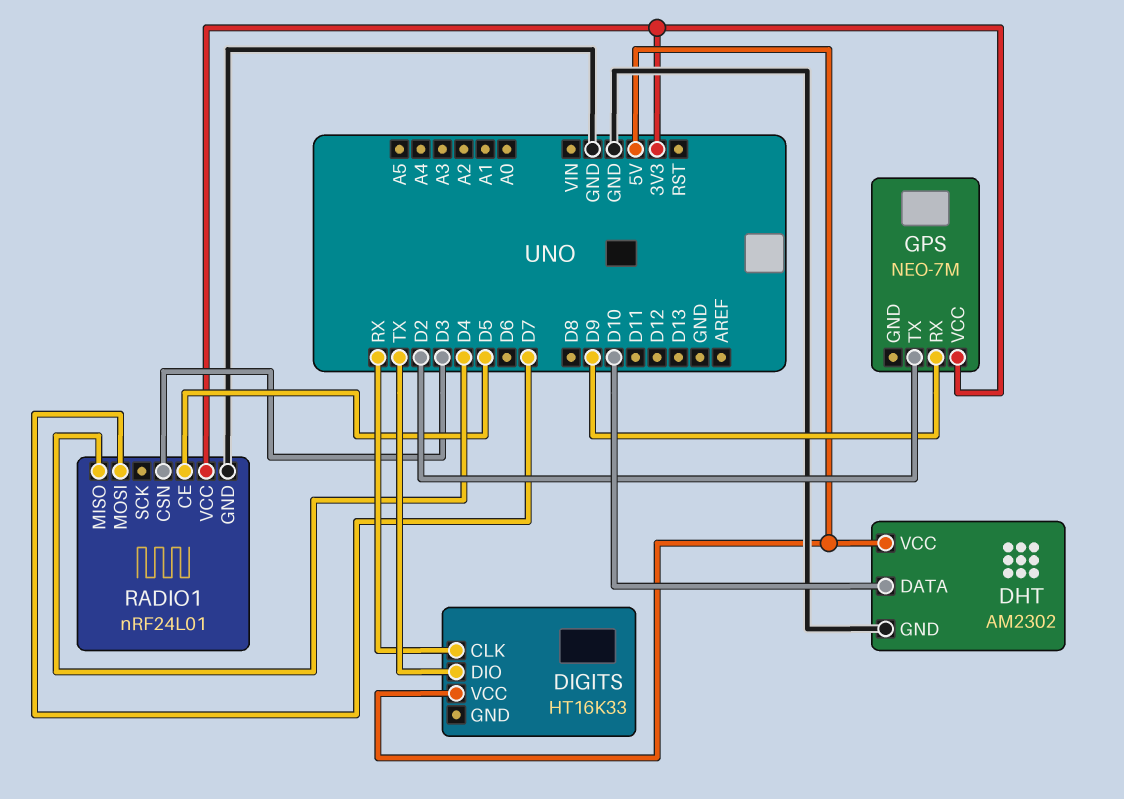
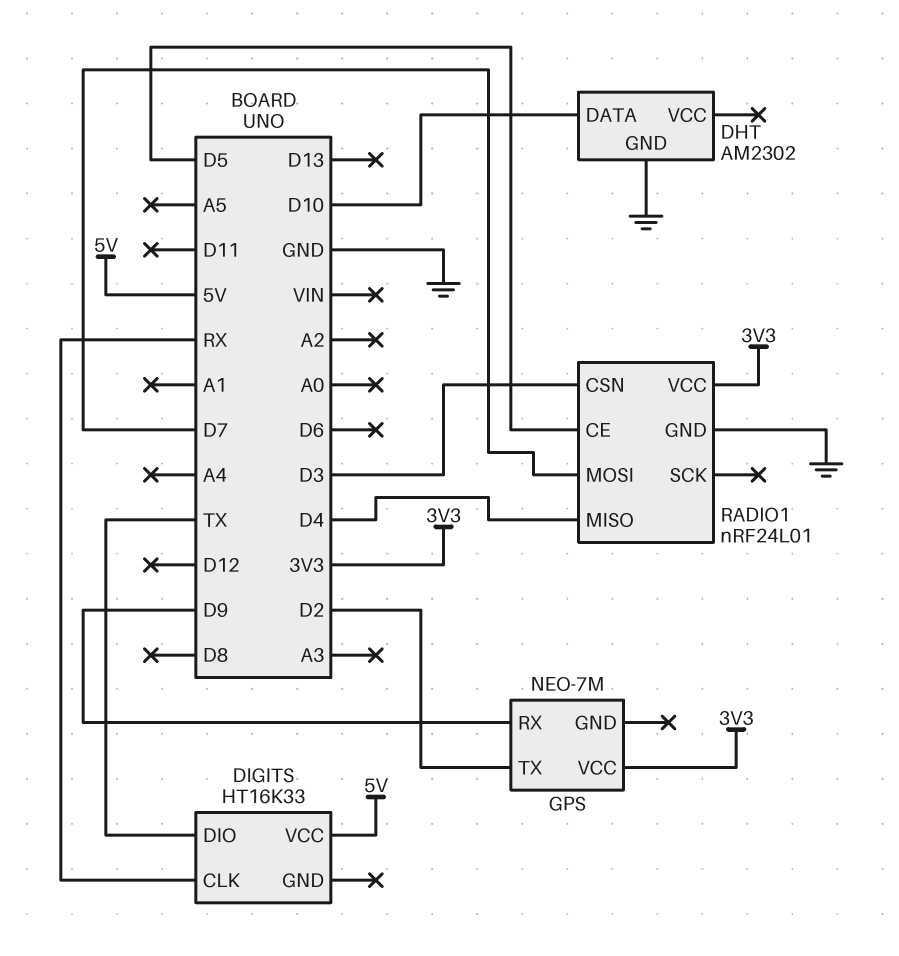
DHT pin VCC: 5V -> none

